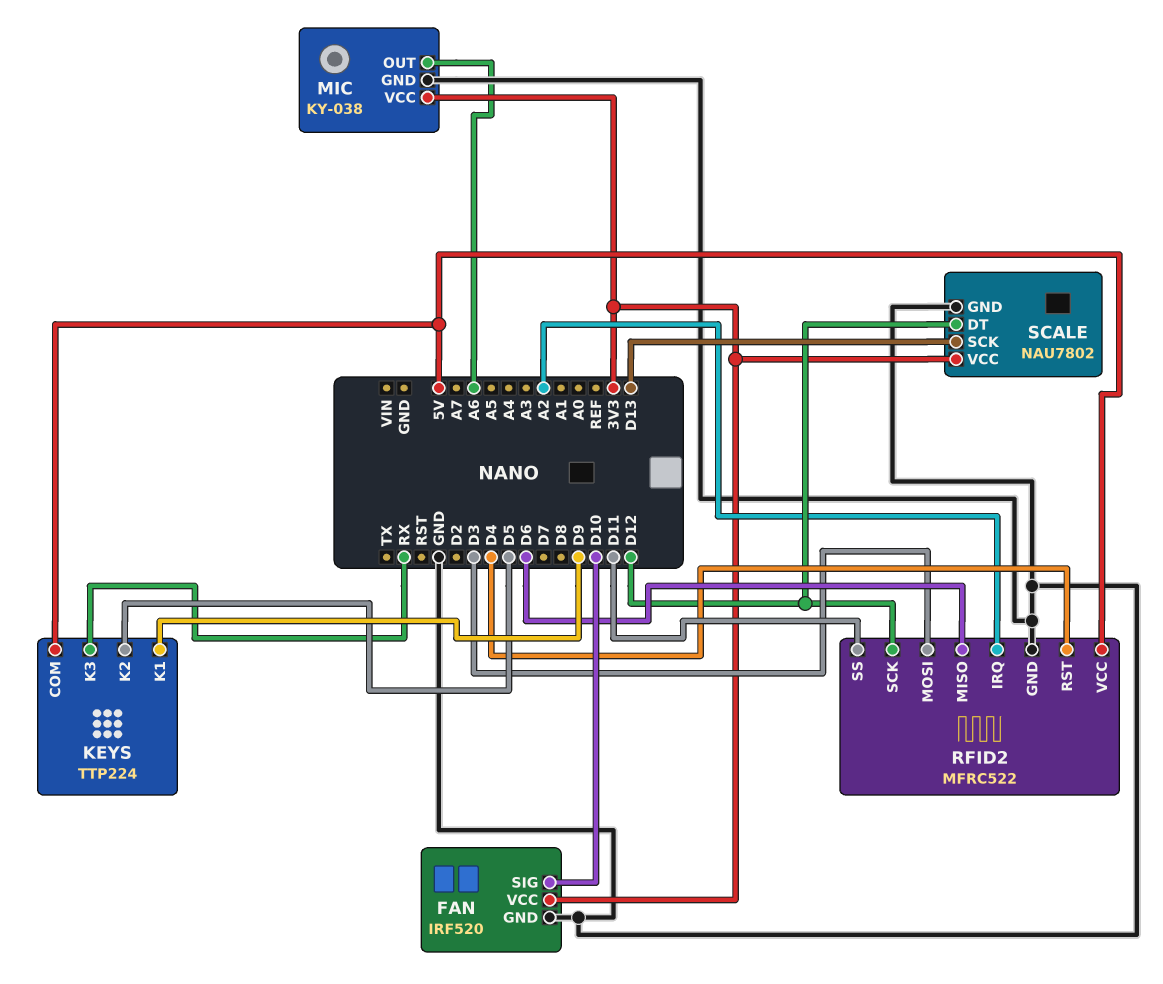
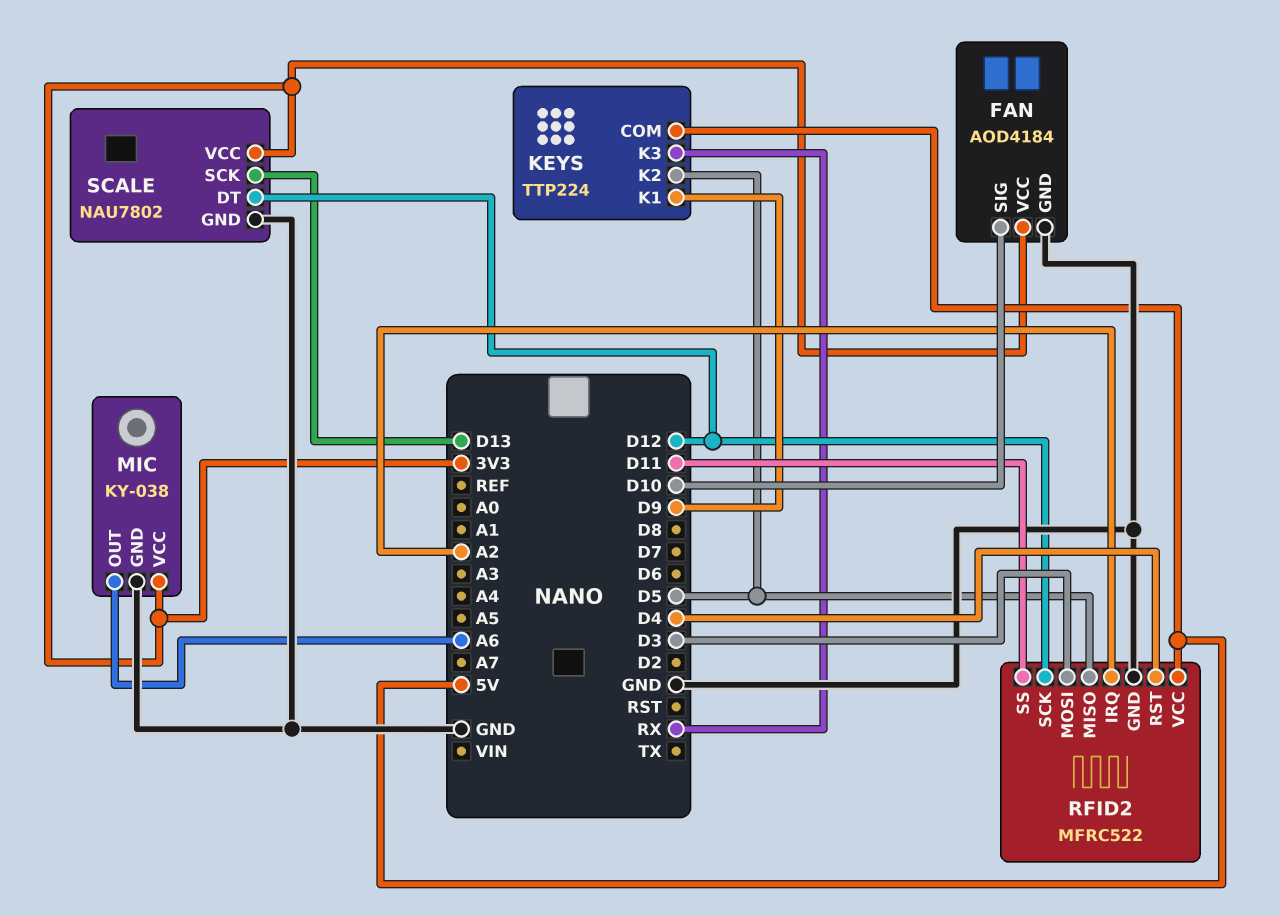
FAN: IRF520 -> AOD4184
RFID2 pin MISO: D6 -> D5

